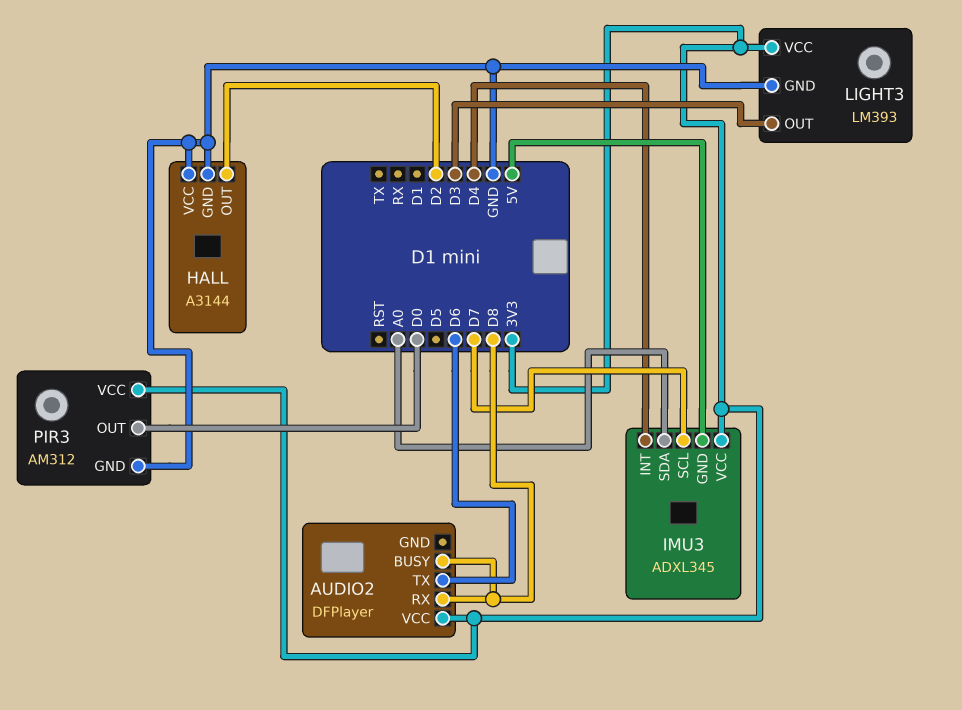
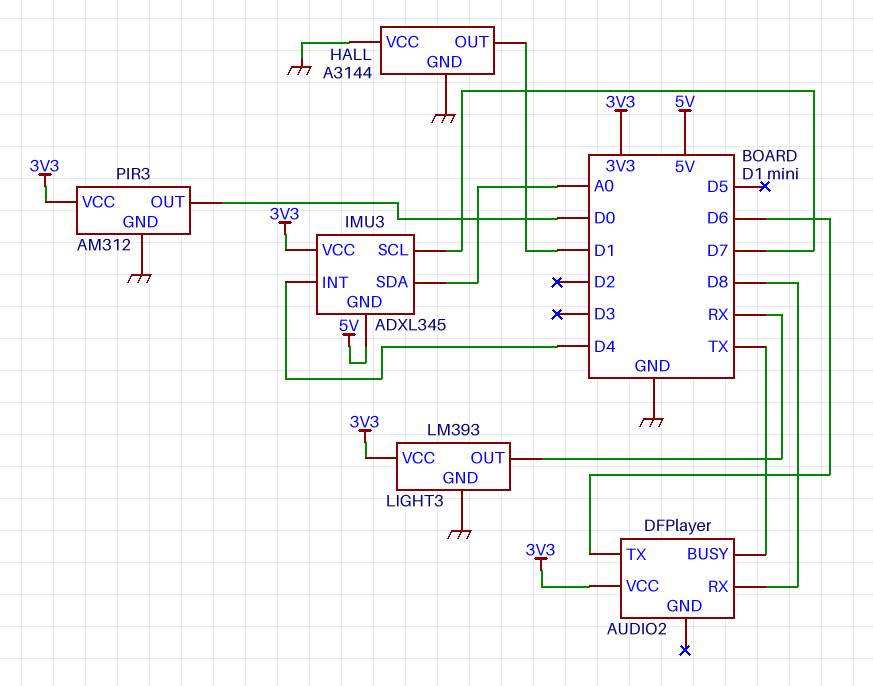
AUDIO2 pin BUSY: D8 -> TX
HALL pin OUT: D2 -> D1
LIGHT3 pin OUT: D3 -> RX

